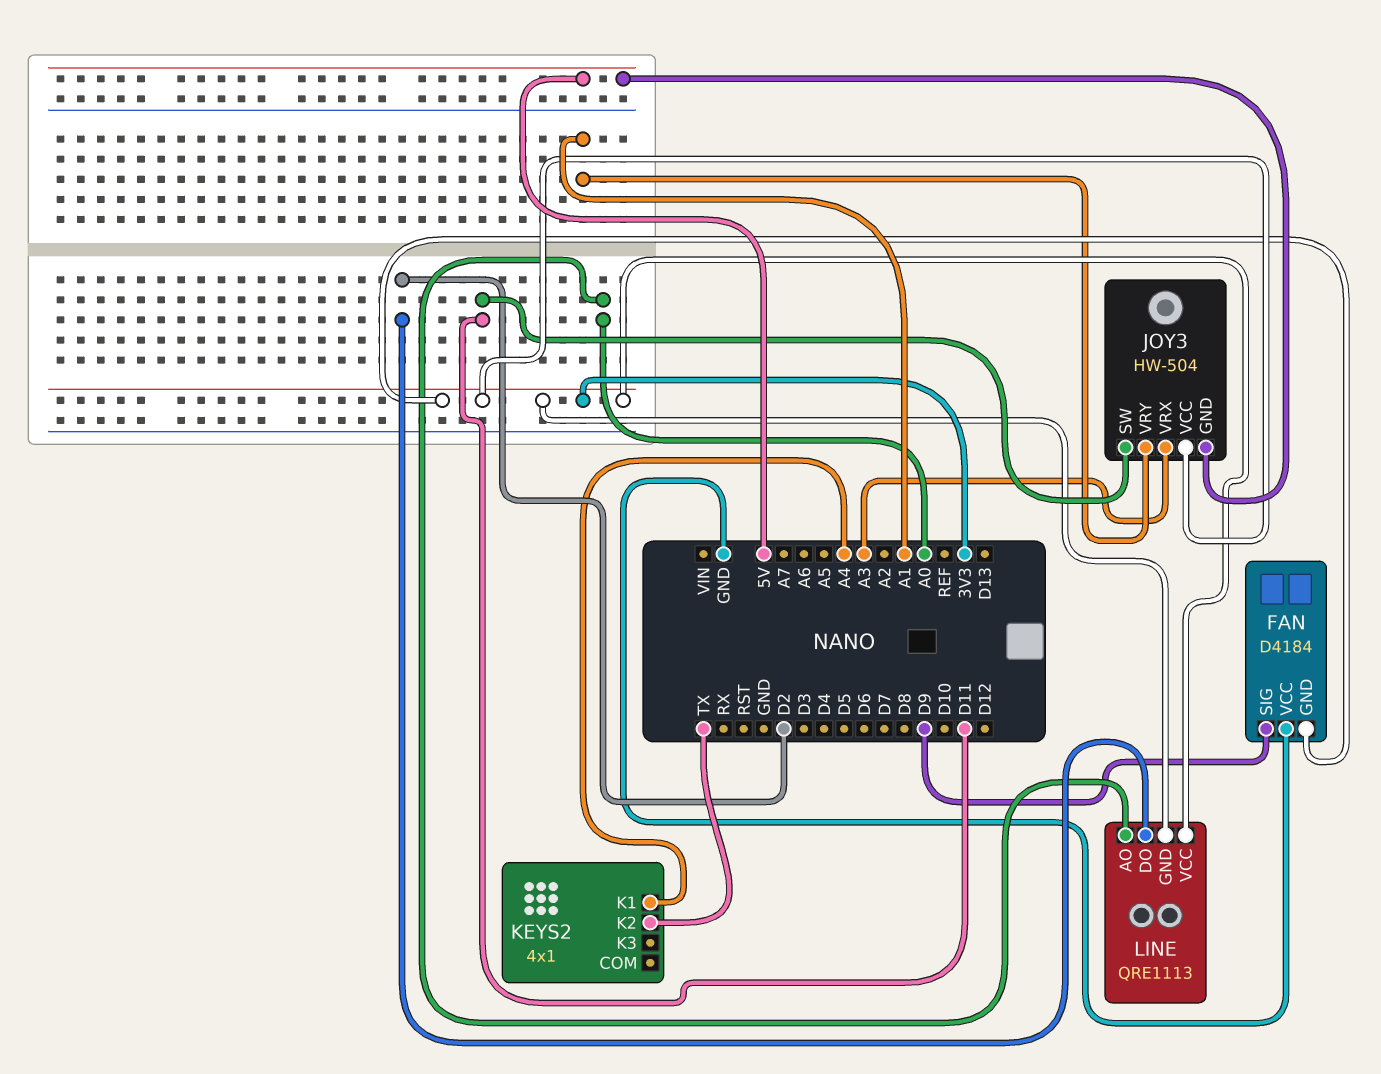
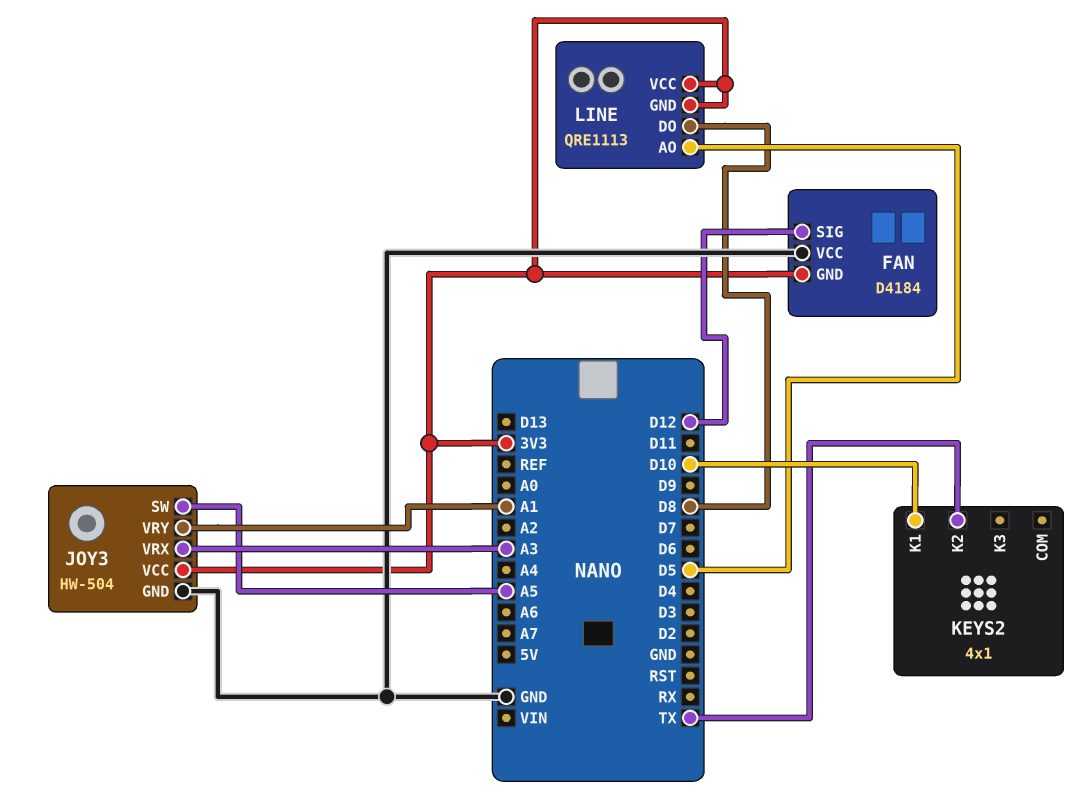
FAN pin SIG: D9 -> D12
JOY3 pin GND: 5V -> GND
JOY3 pin SW: D11 -> A5
KEYS2 pin K1: A4 -> D10
LINE pin AO: A0 -> D5
LINE pin DO: D2 -> D8

